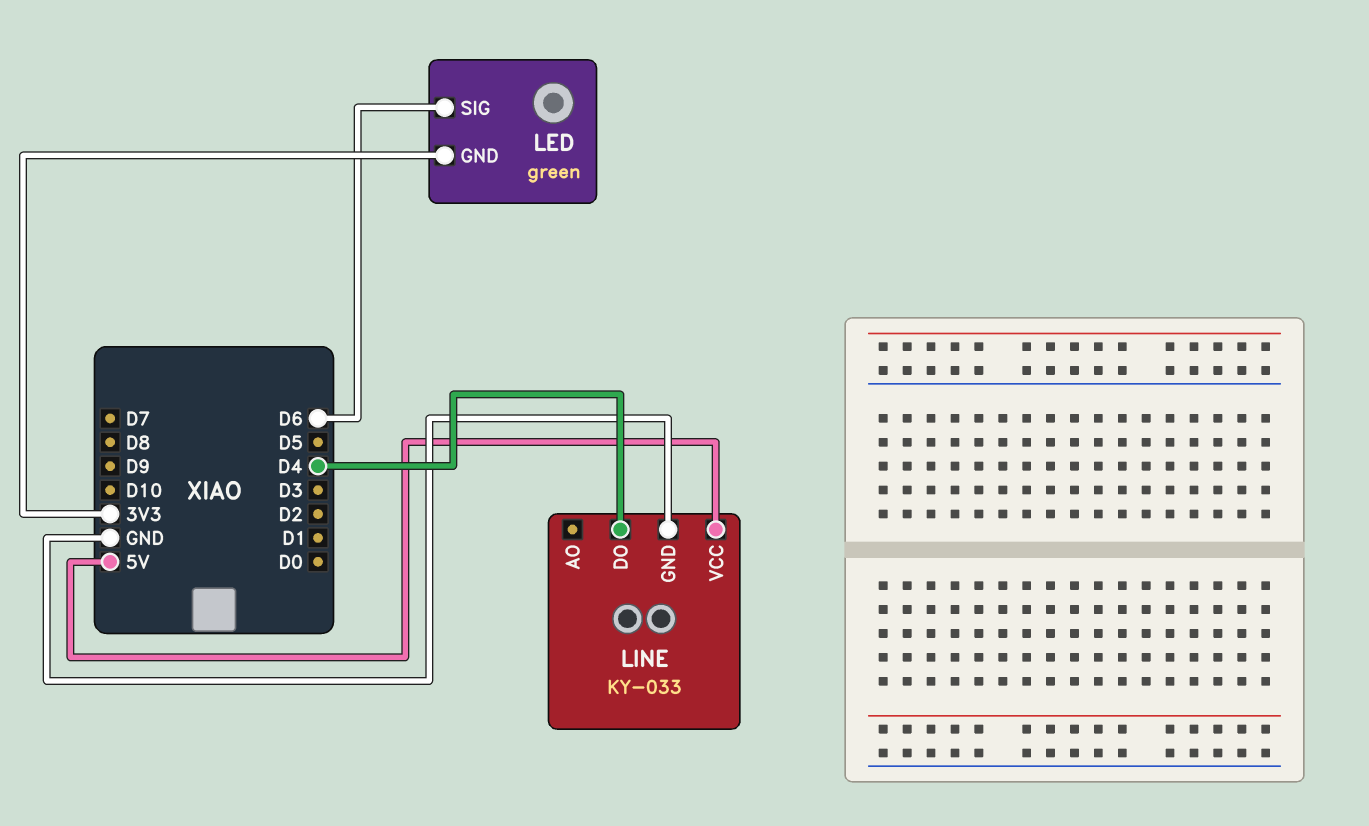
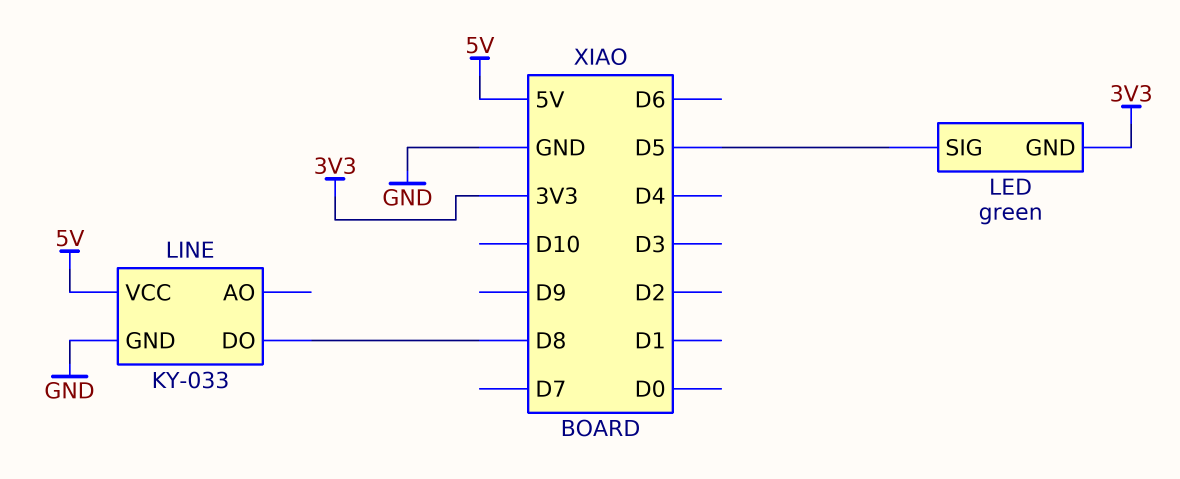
LED pin SIG: D6 -> D5
LINE pin DO: D4 -> D8

